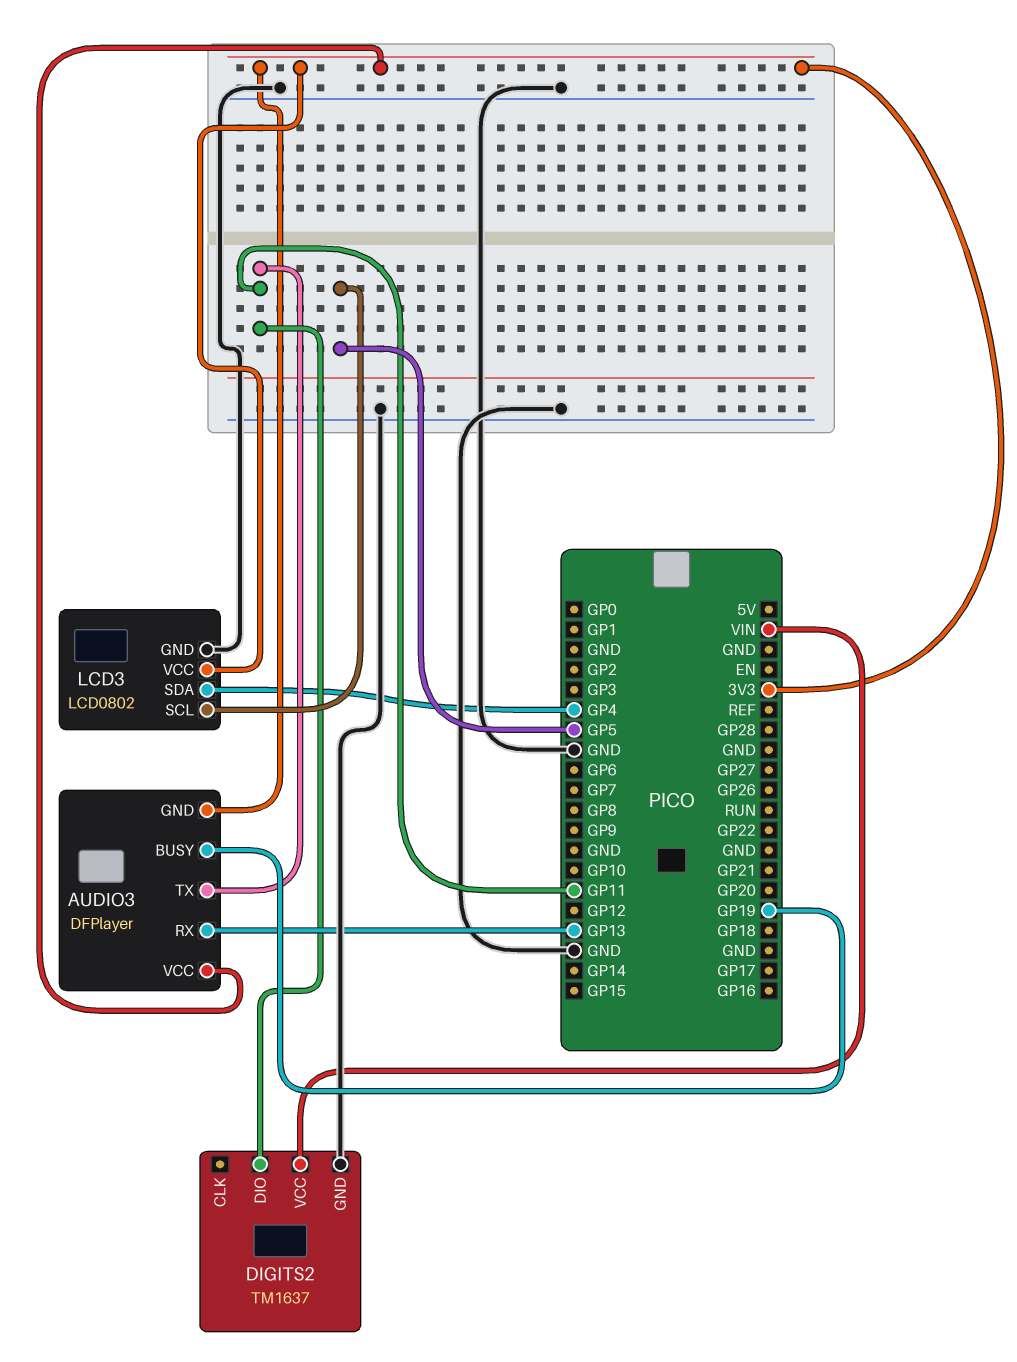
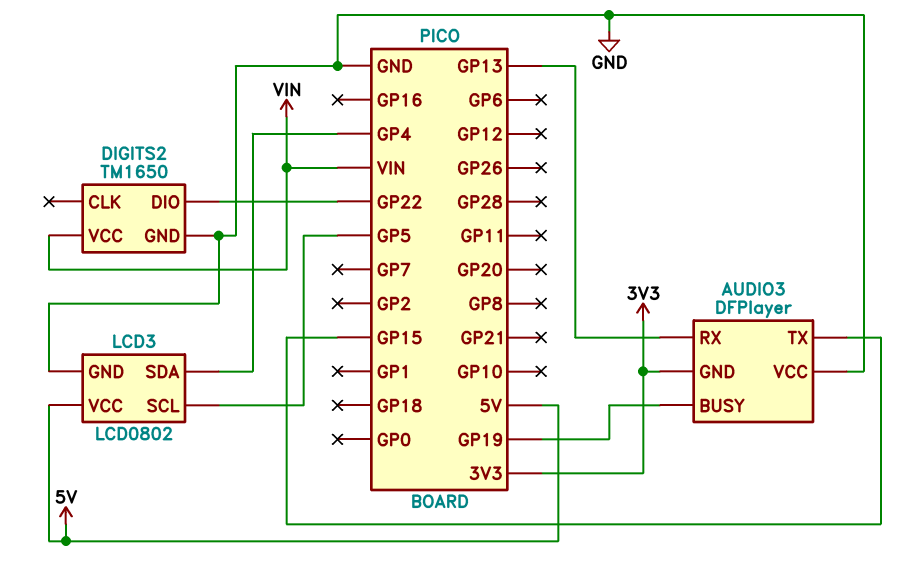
AUDIO3 pin TX: GP11 -> GP15
AUDIO3 pin VCC: 3V3 -> GND
DIGITS2: TM1637 -> TM1650
DIGITS2 pin DIO: GP11 -> GP22
LCD3 pin VCC: 3V3 -> 5V

